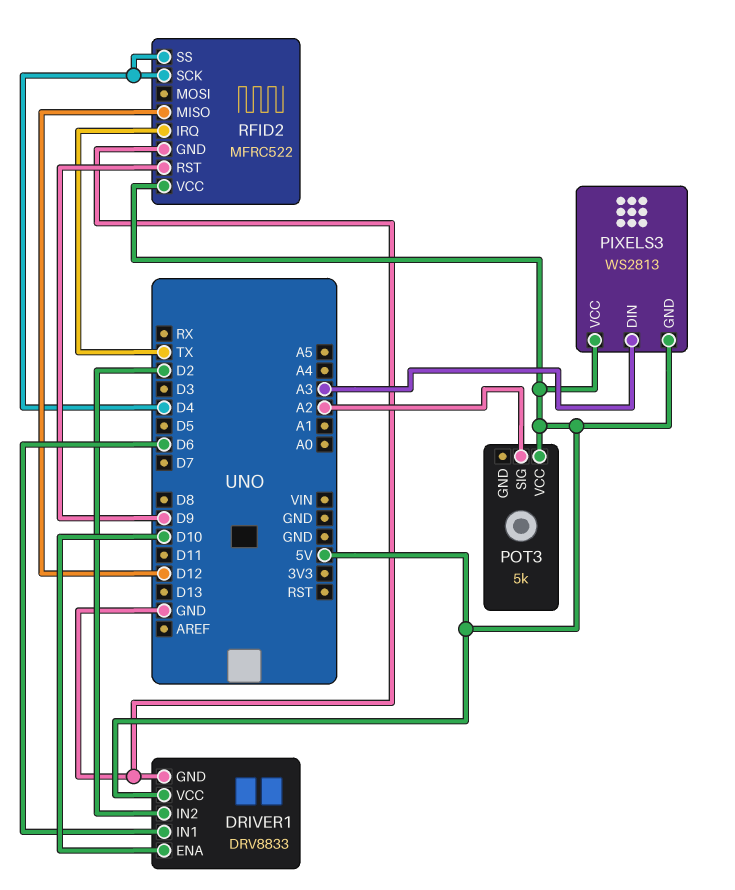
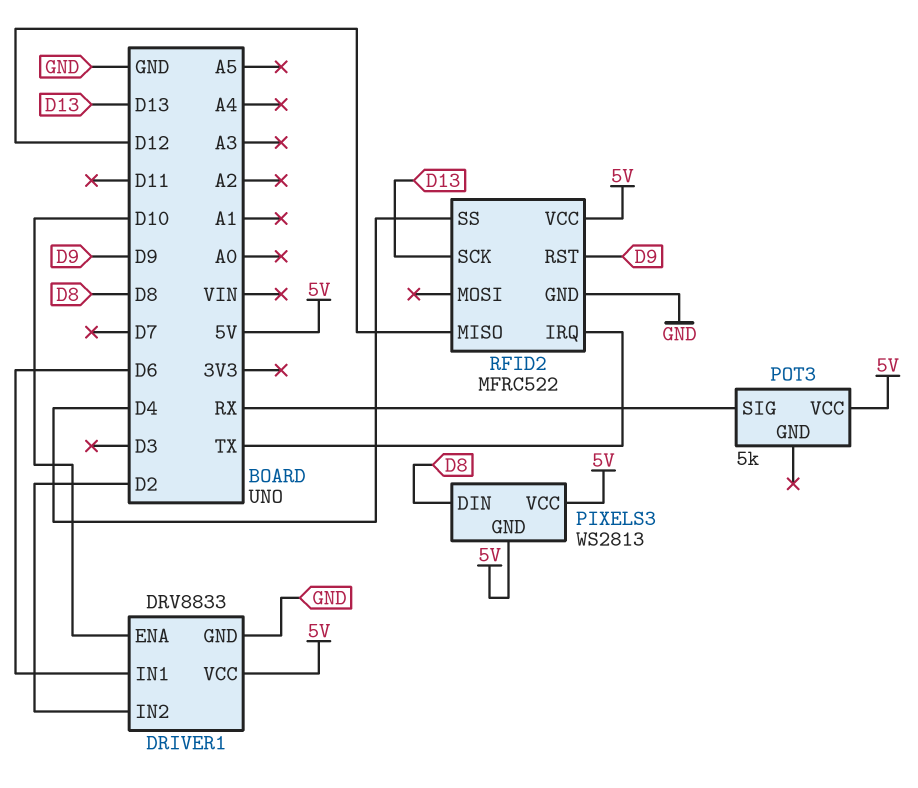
PIXELS3 pin DIN: A3 -> D8
POT3 pin SIG: A2 -> RX
RFID2 pin SCK: D4 -> D13

